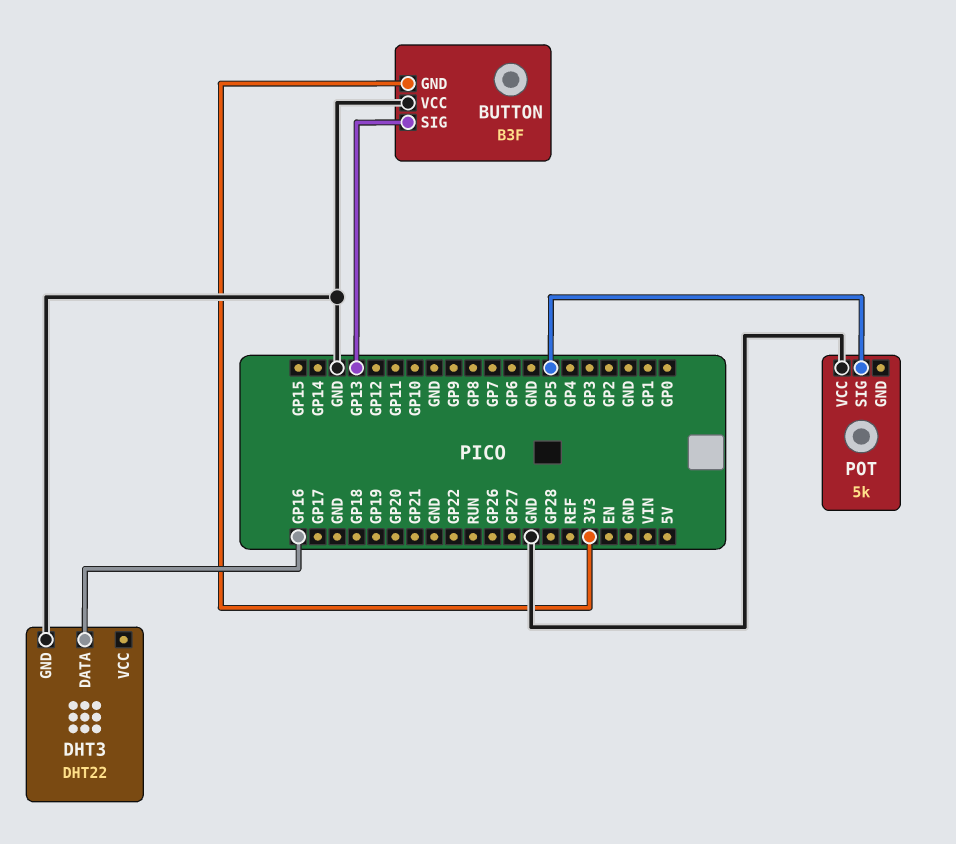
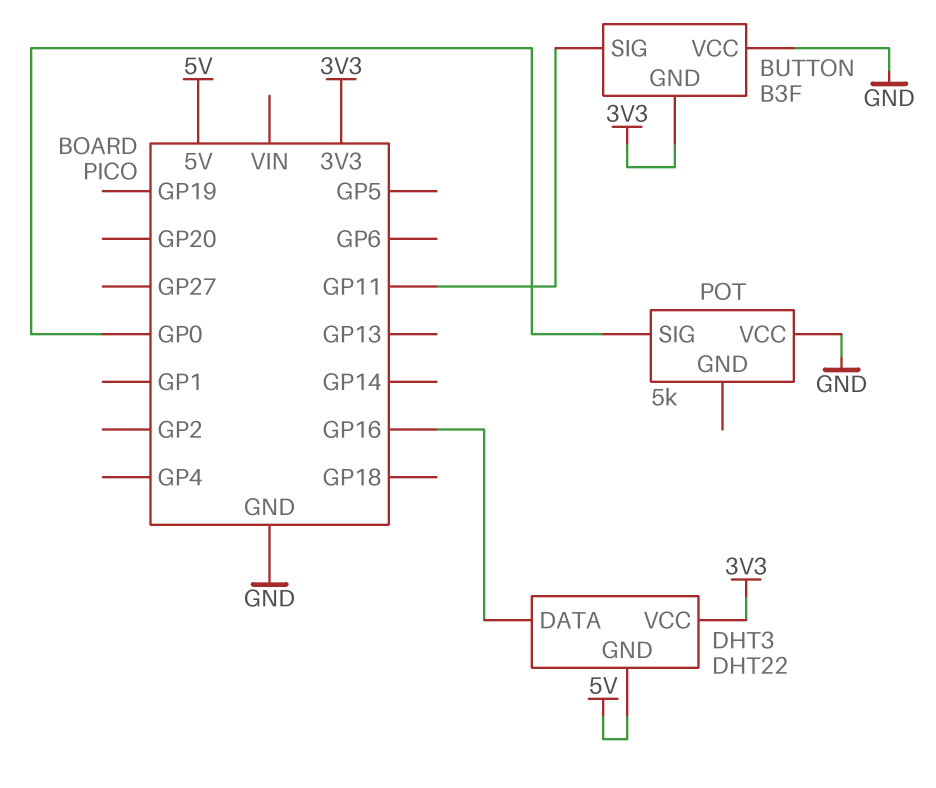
BUTTON pin SIG: GP13 -> GP11
DHT3 pin GND: GND -> 5V
DHT3 pin VCC: none -> 3V3
POT pin SIG: GP5 -> GP0

